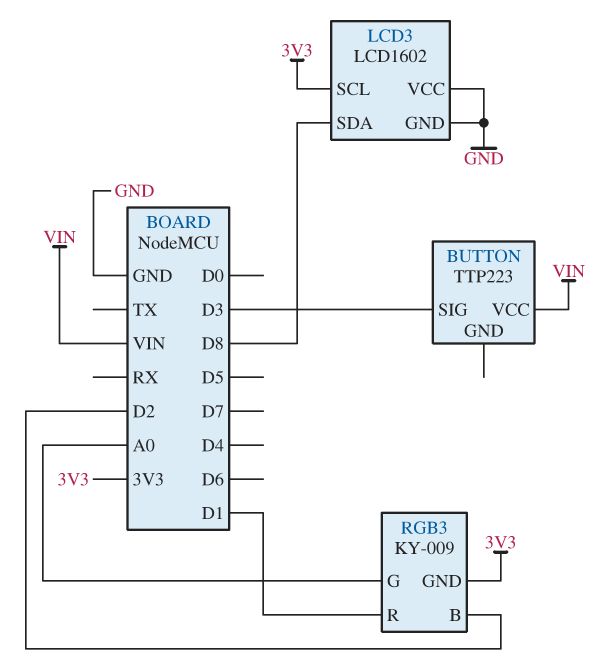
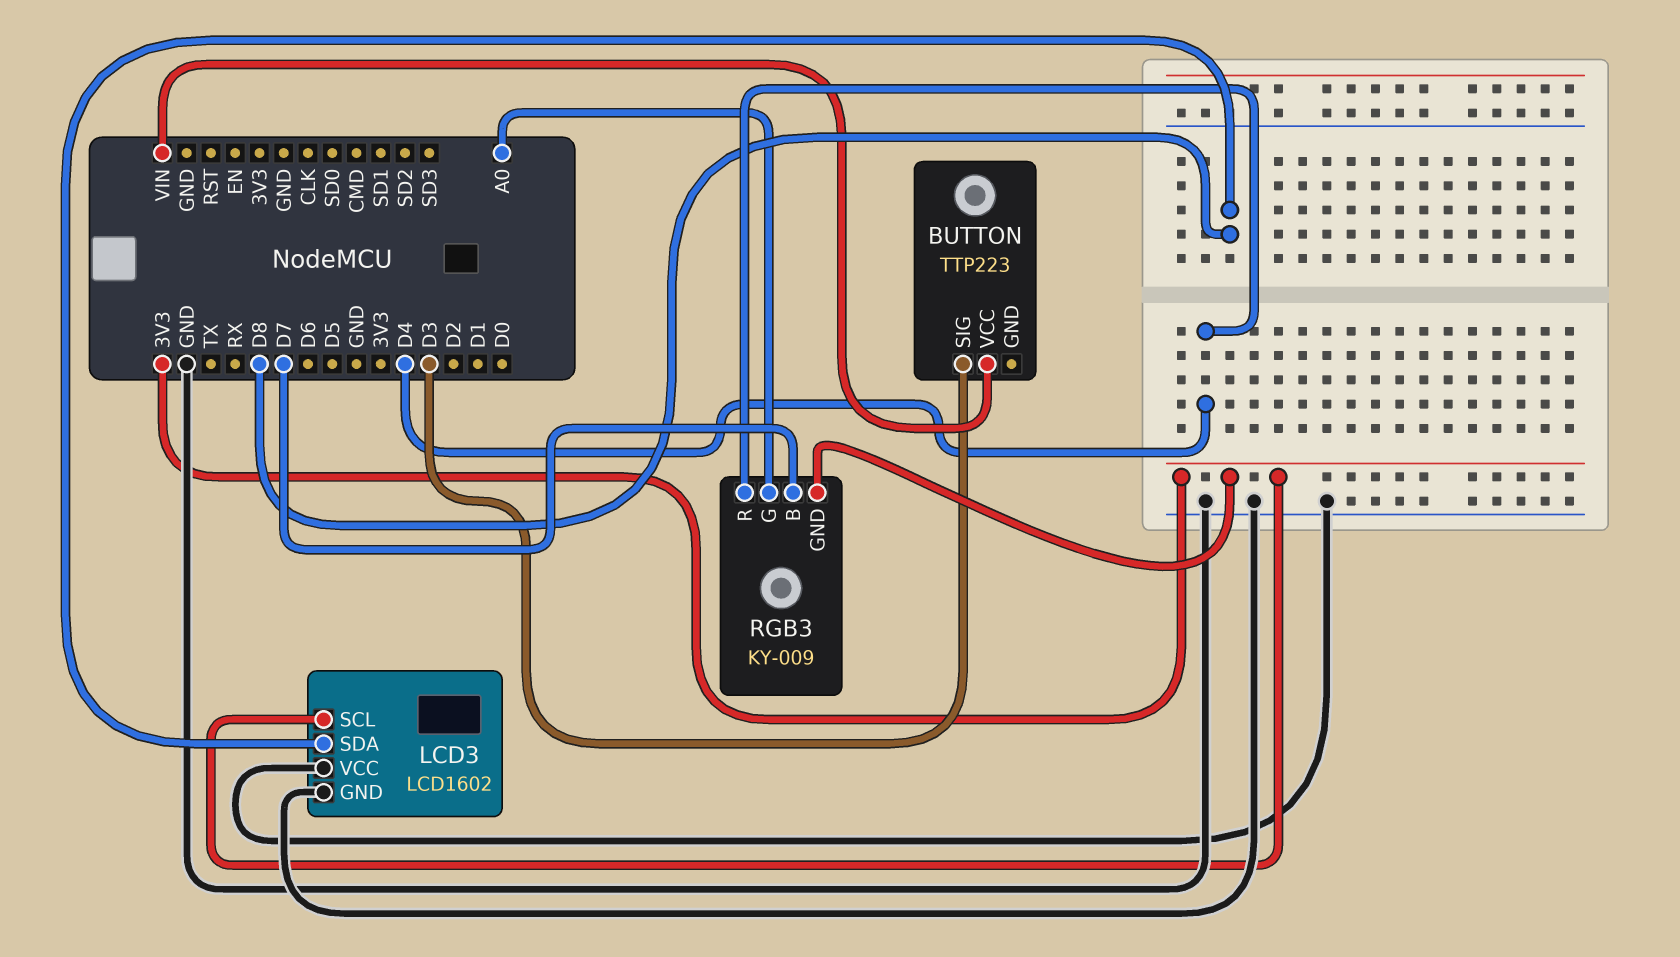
RGB3 pin B: D2 -> D7
RGB3 pin R: D1 -> D4

